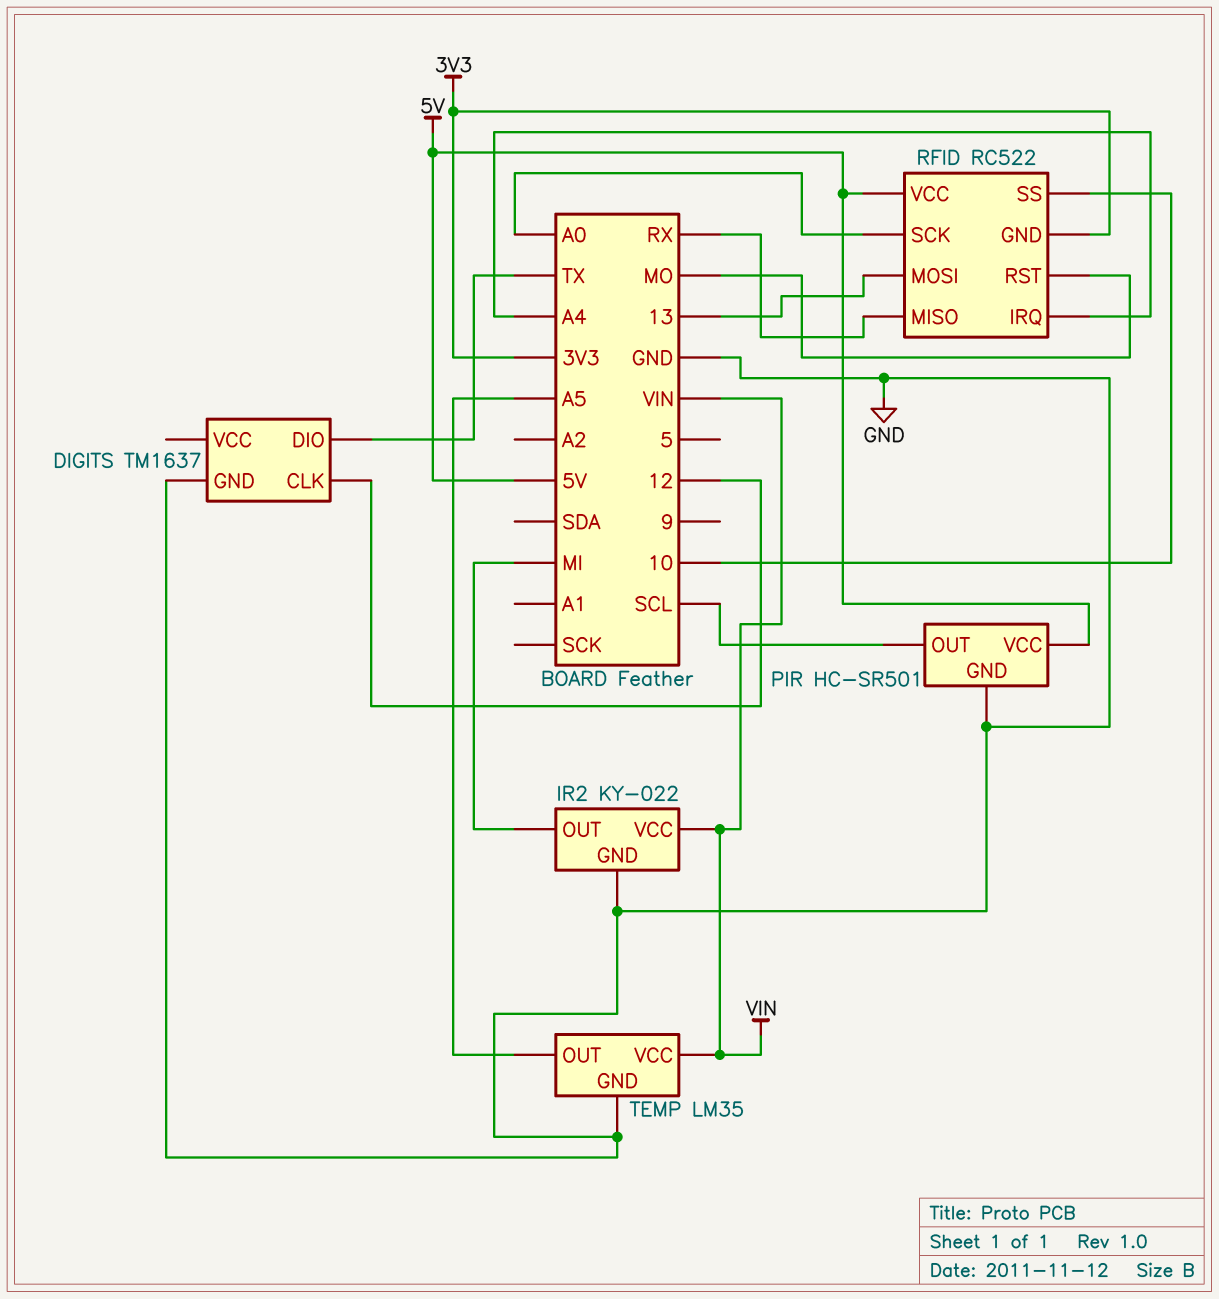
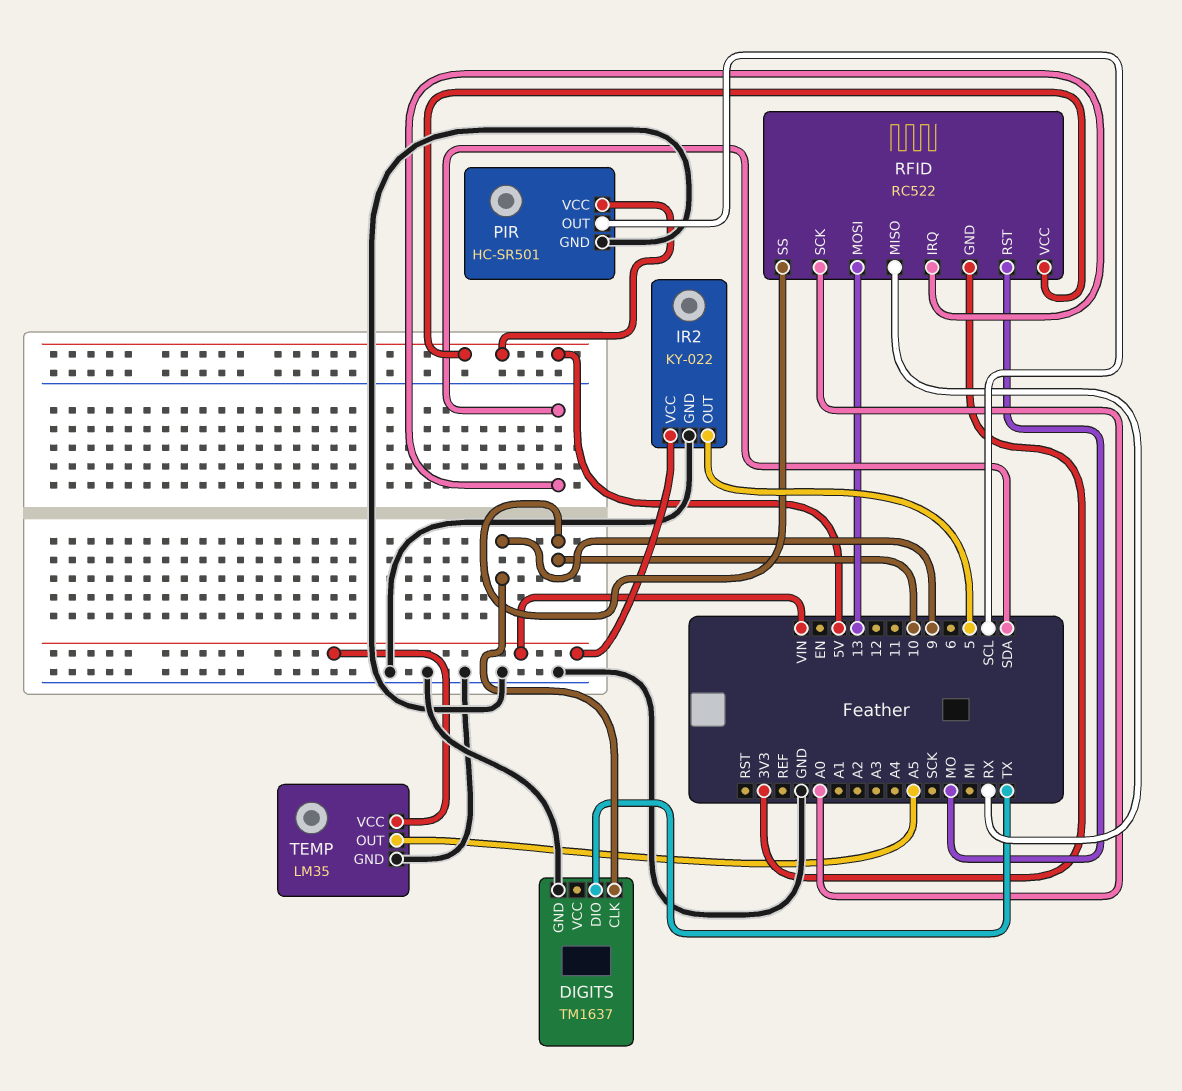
DIGITS pin CLK: 12 -> 9
IR2 pin OUT: MI -> 5
RFID pin IRQ: A4 -> SDA

